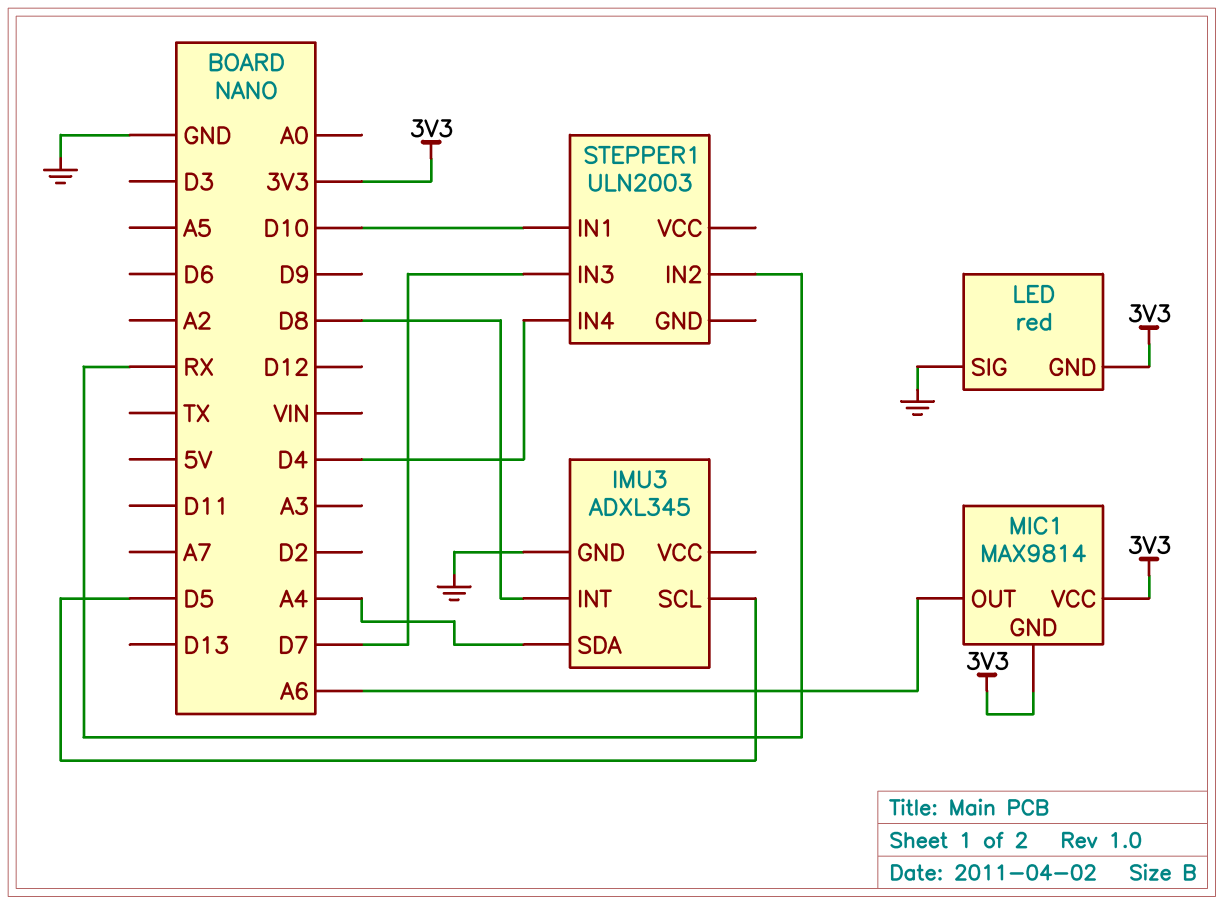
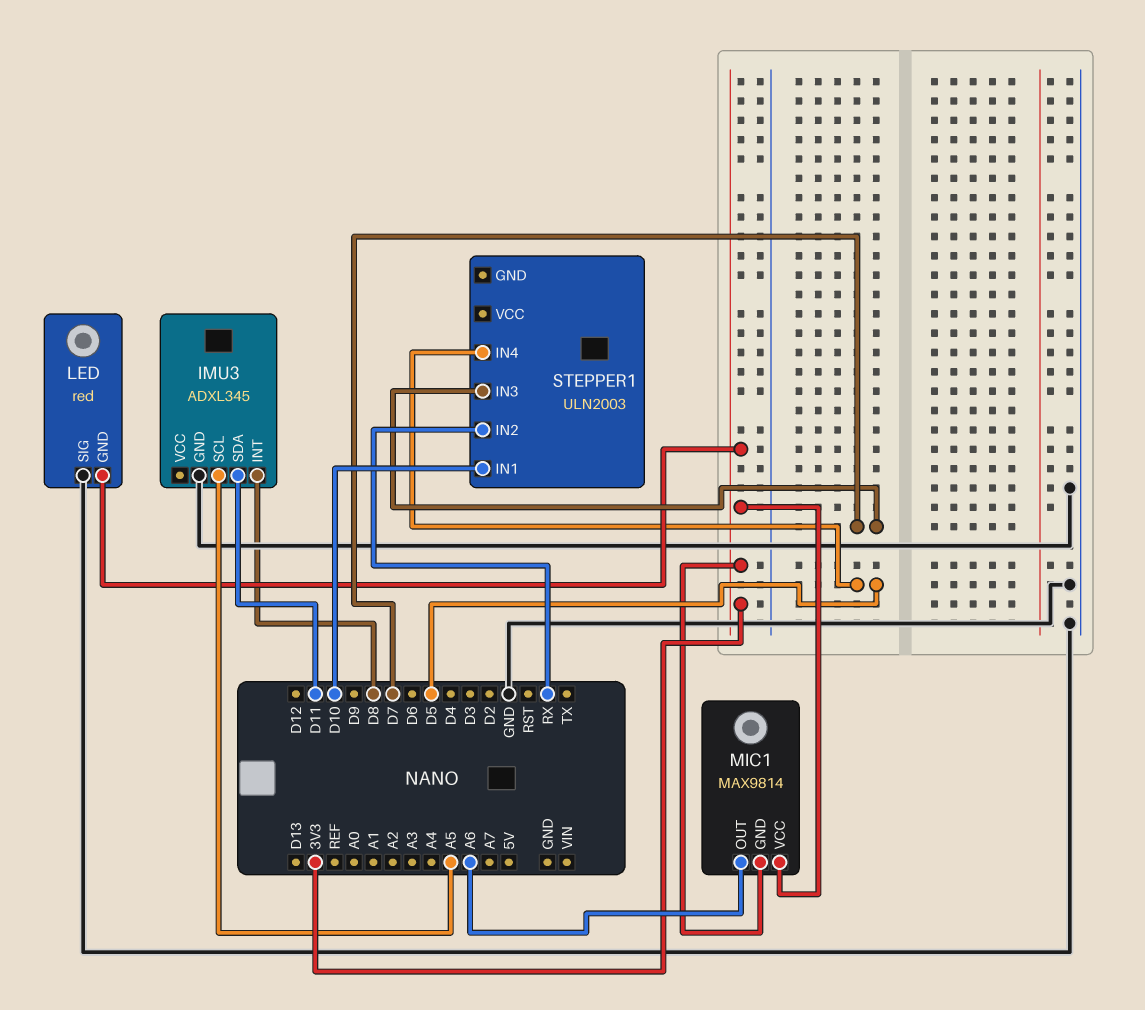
IMU3 pin SCL: D5 -> A5
IMU3 pin SDA: A4 -> D11
STEPPER1 pin IN4: D4 -> D5

